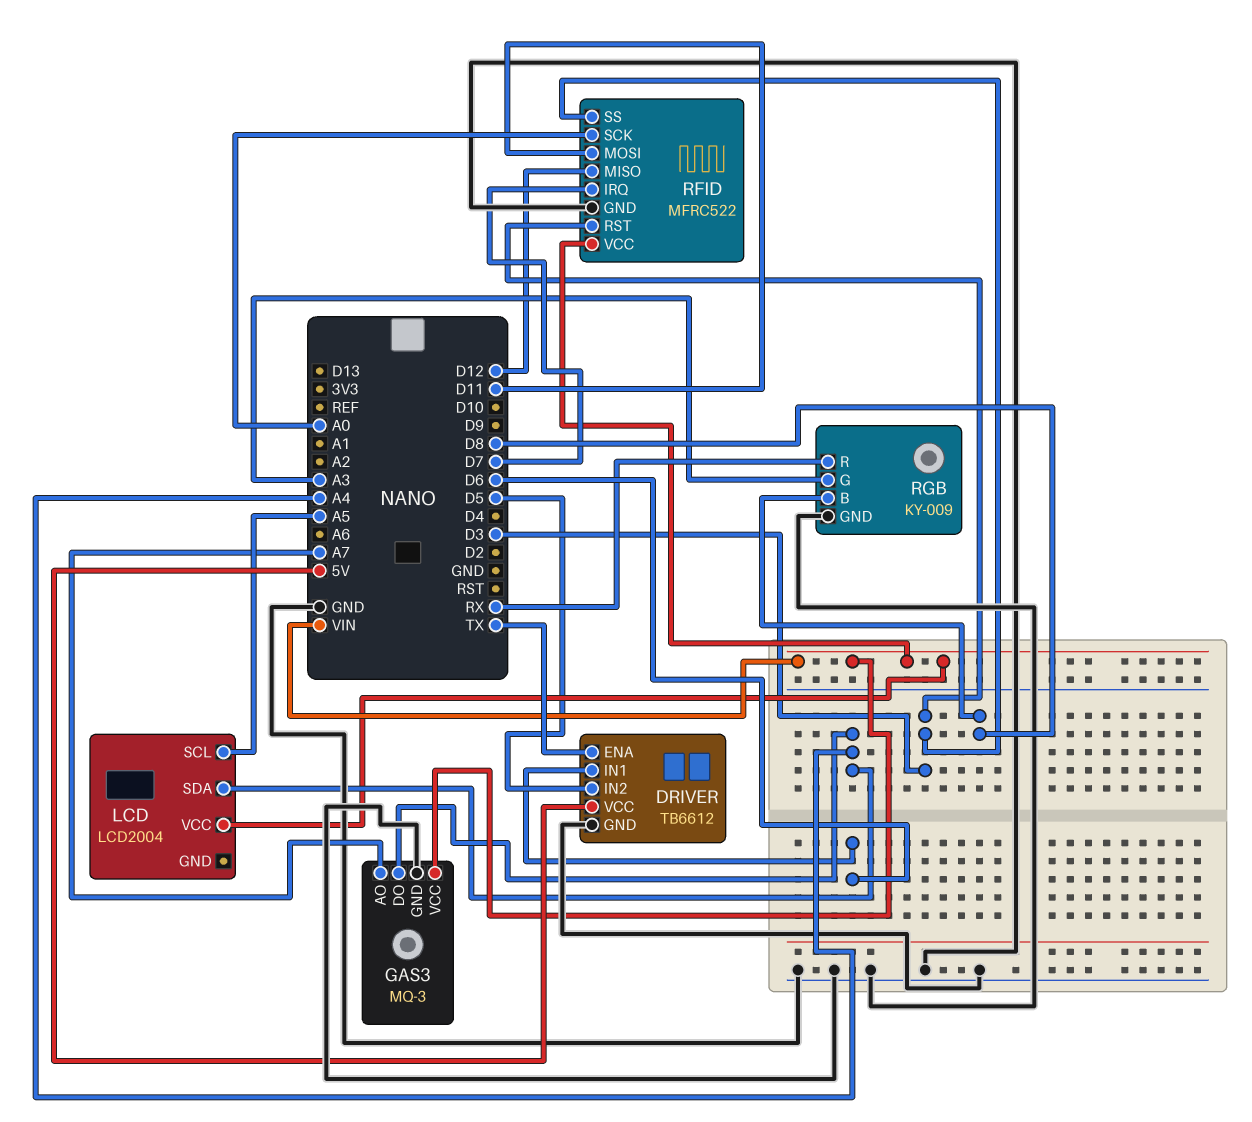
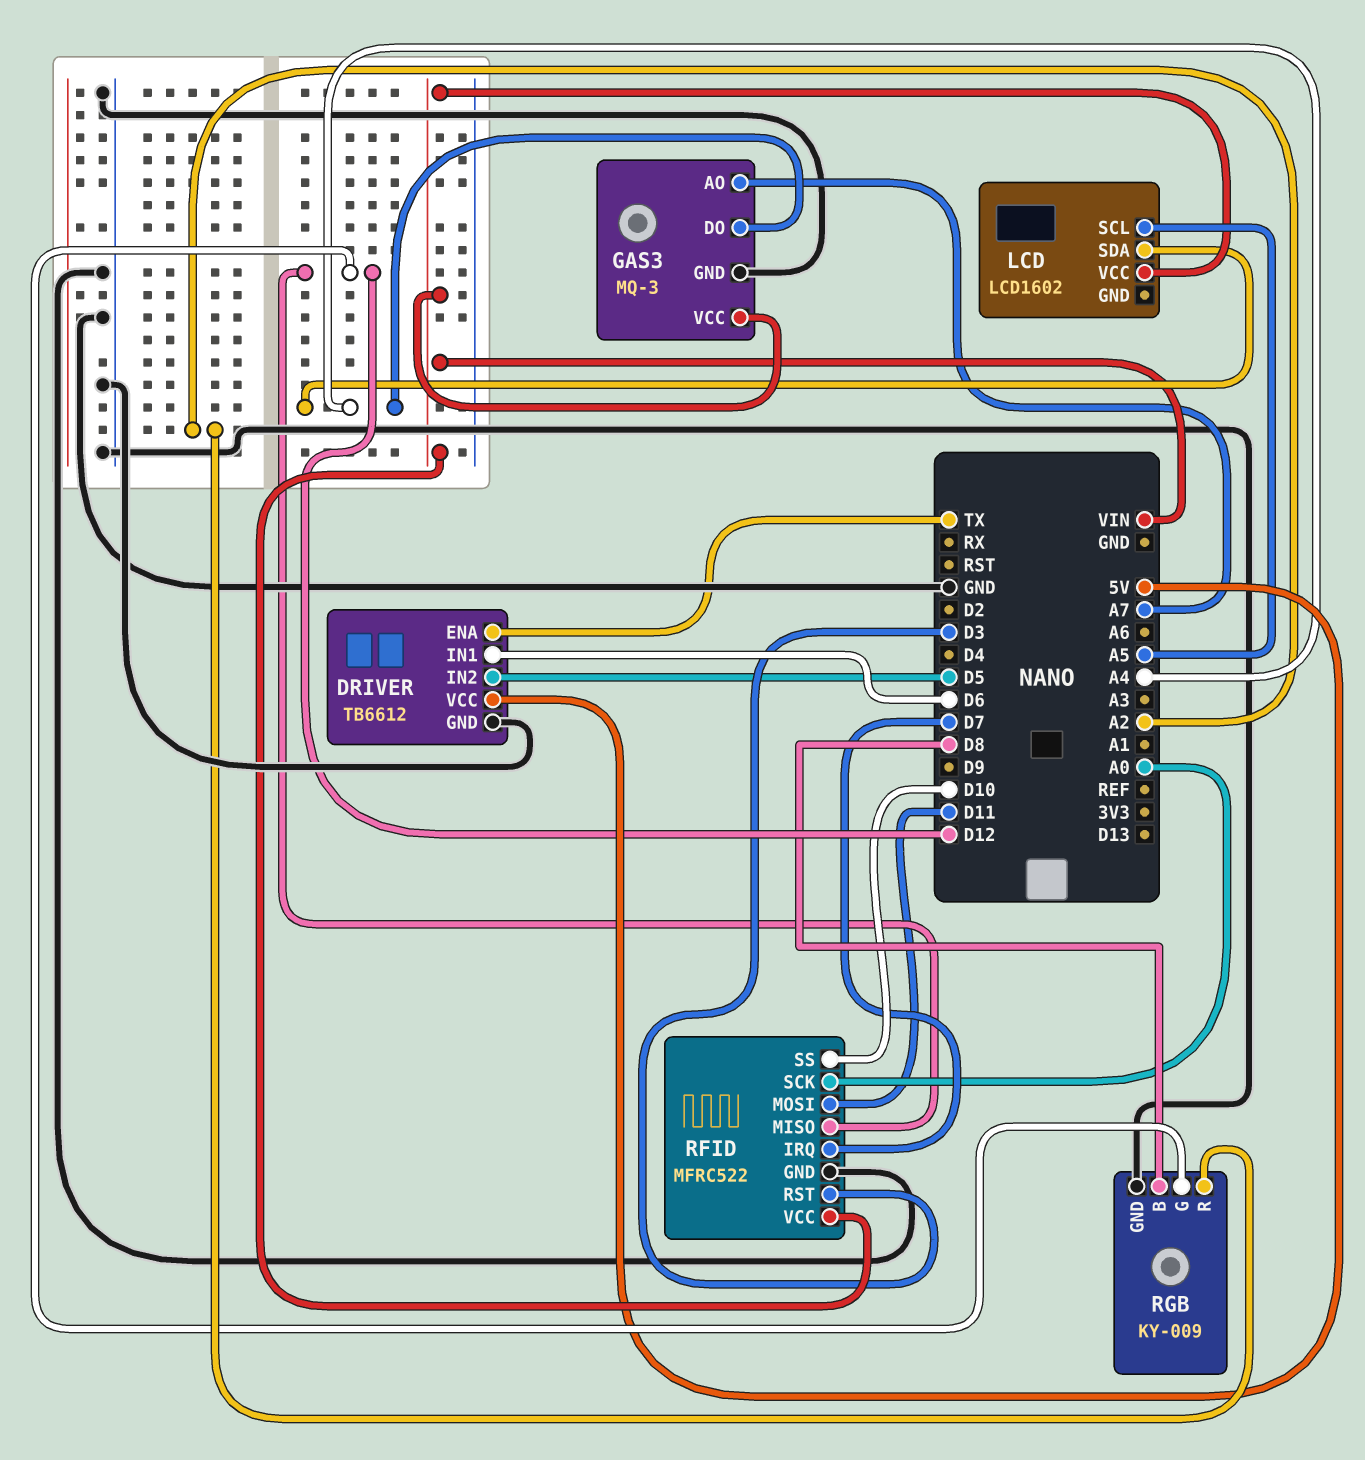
LCD: LCD2004 -> LCD1602
RFID pin SS: D3 -> D10
RGB pin G: A3 -> D12
RGB pin R: RX -> A2

